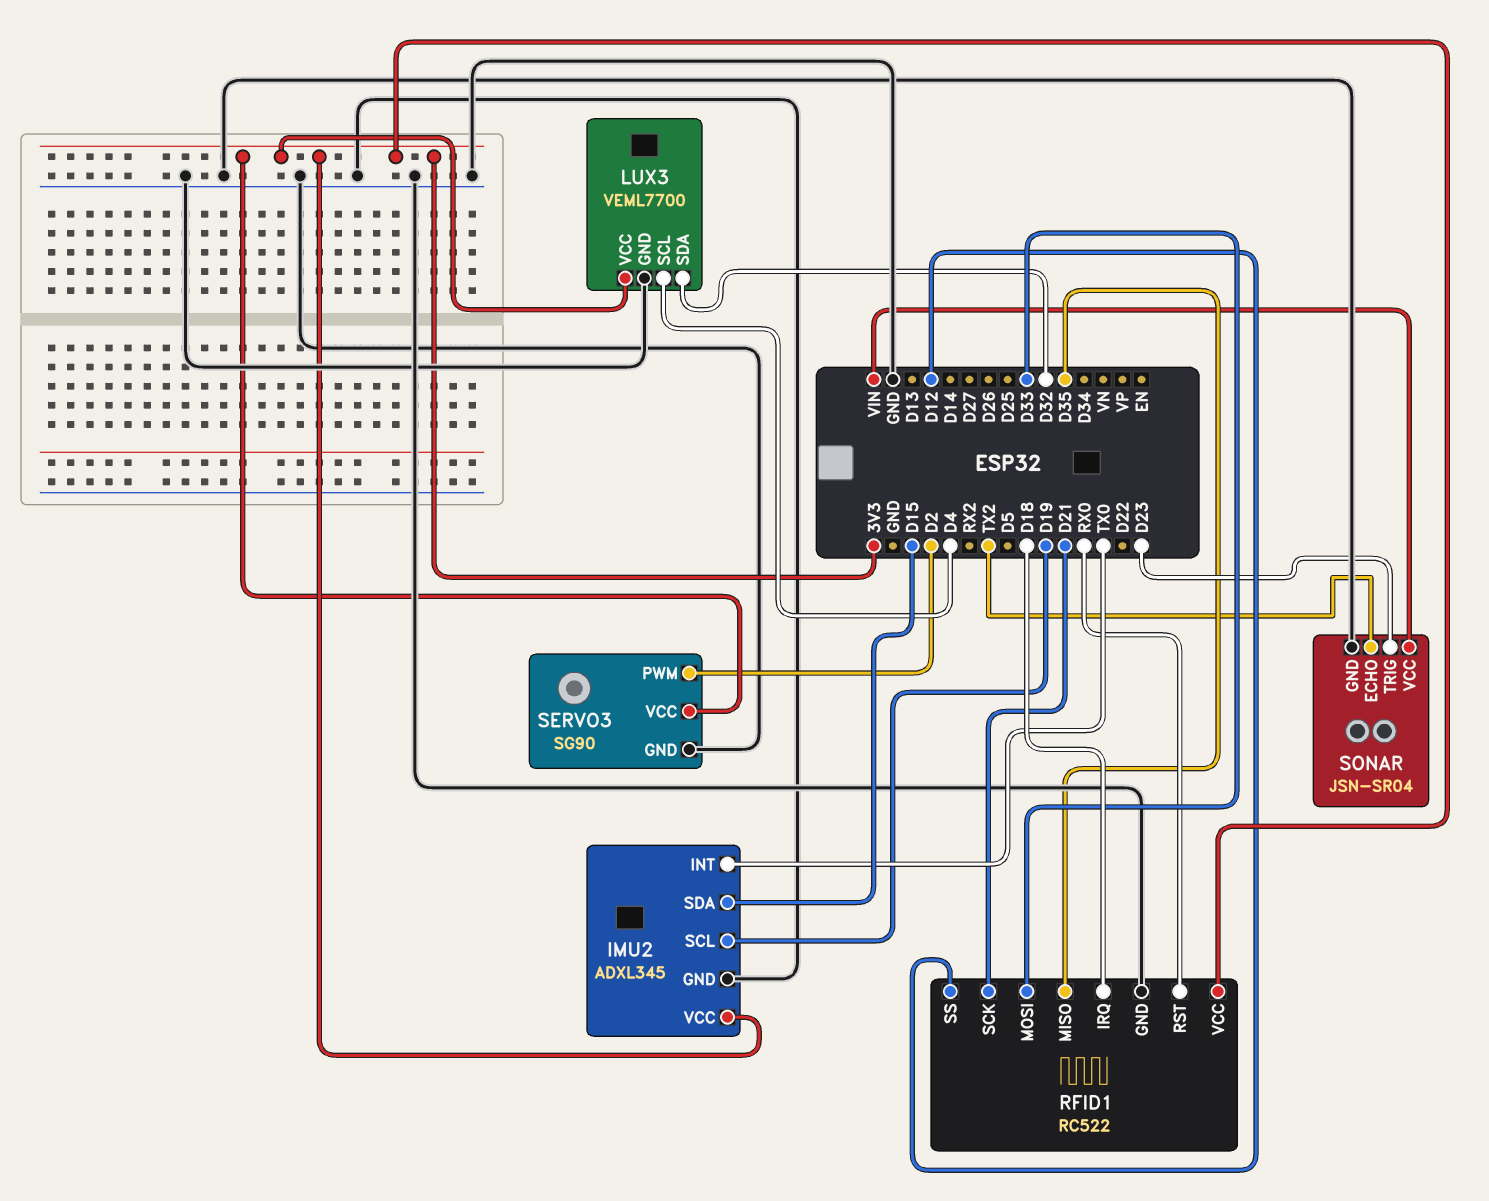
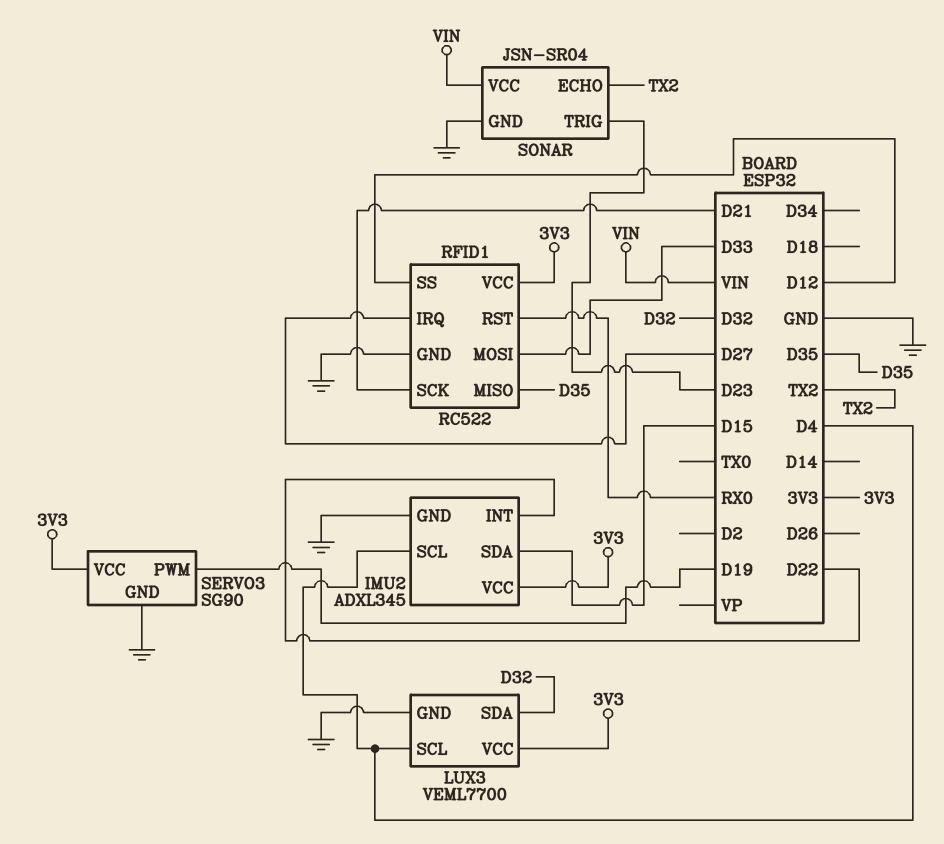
IMU2 pin INT: TX0 -> D22
IMU2 pin SCL: D19 -> D4
RFID1 pin IRQ: D18 -> D27
SERVO3 pin PWM: D2 -> D19

